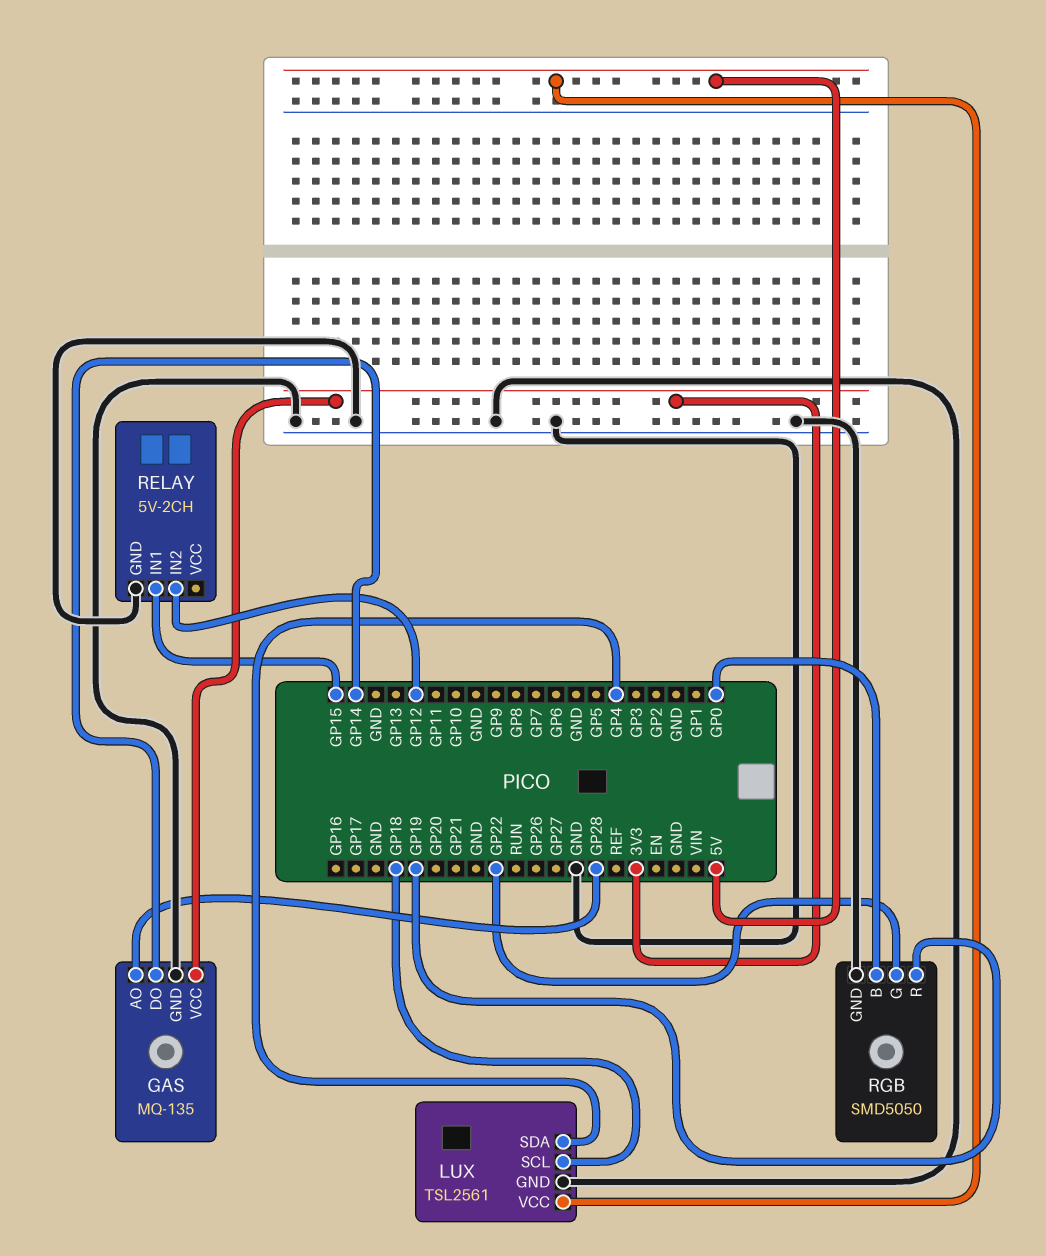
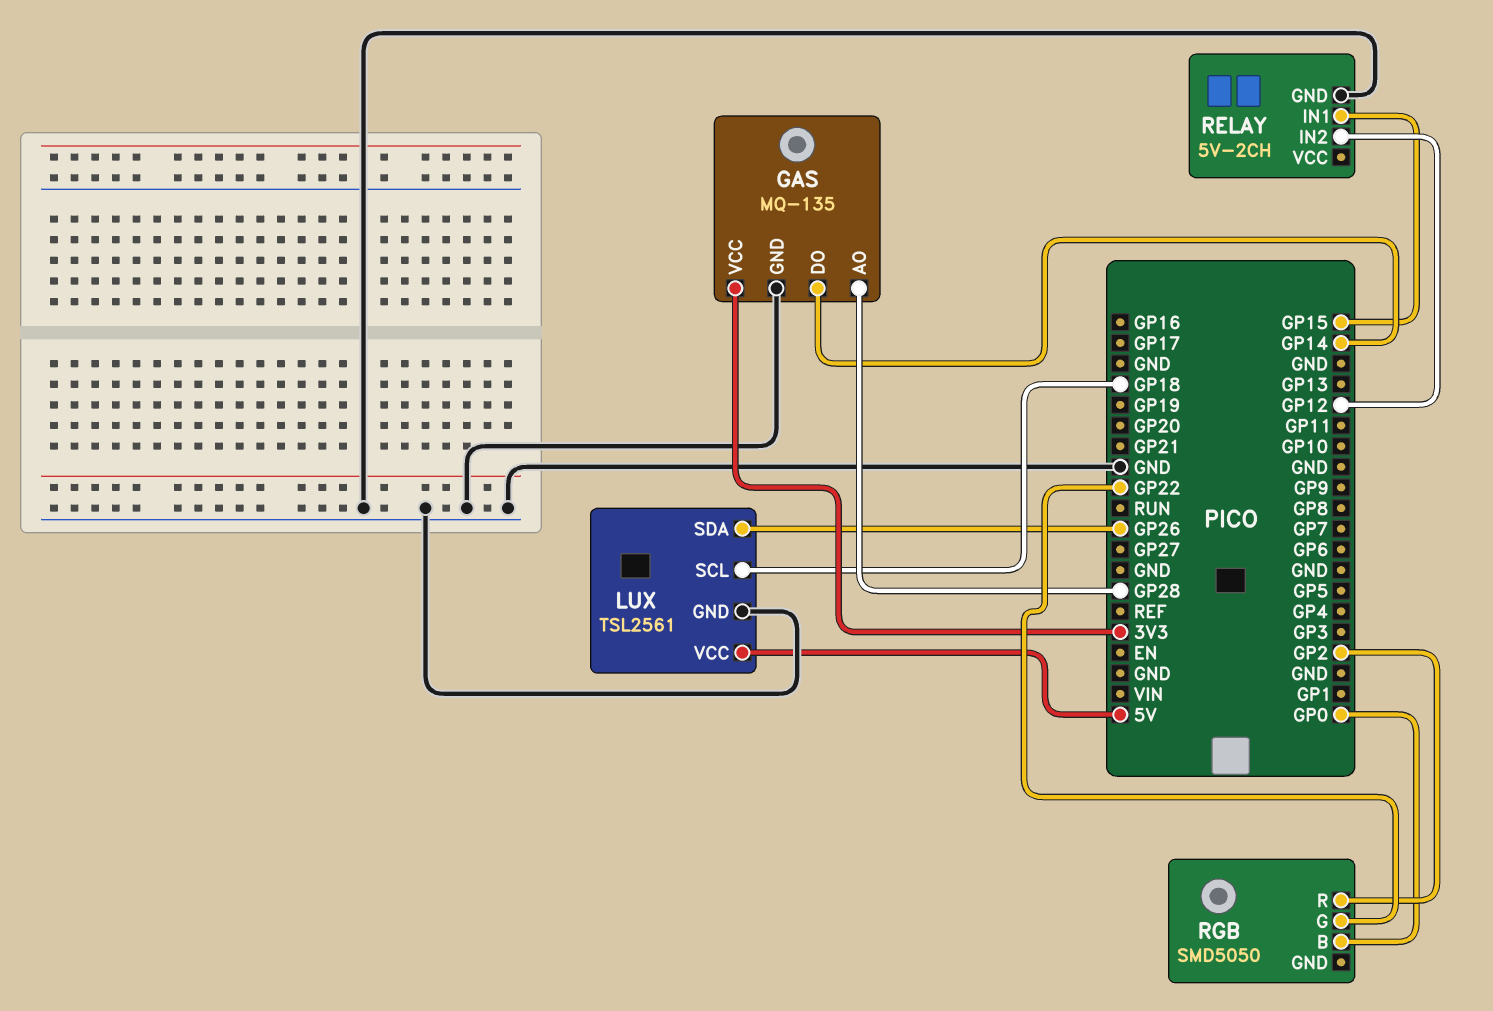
LUX pin SDA: GP4 -> GP26
RGB pin GND: GND -> none
RGB pin R: GP19 -> GP2

